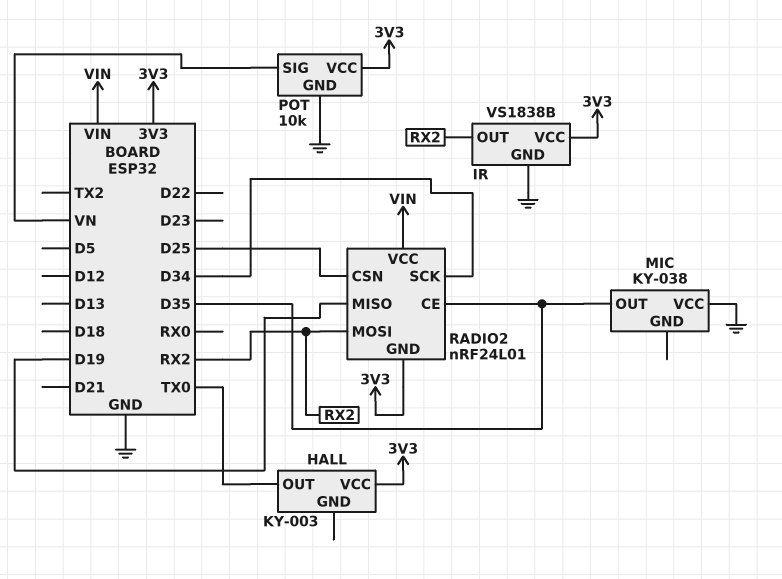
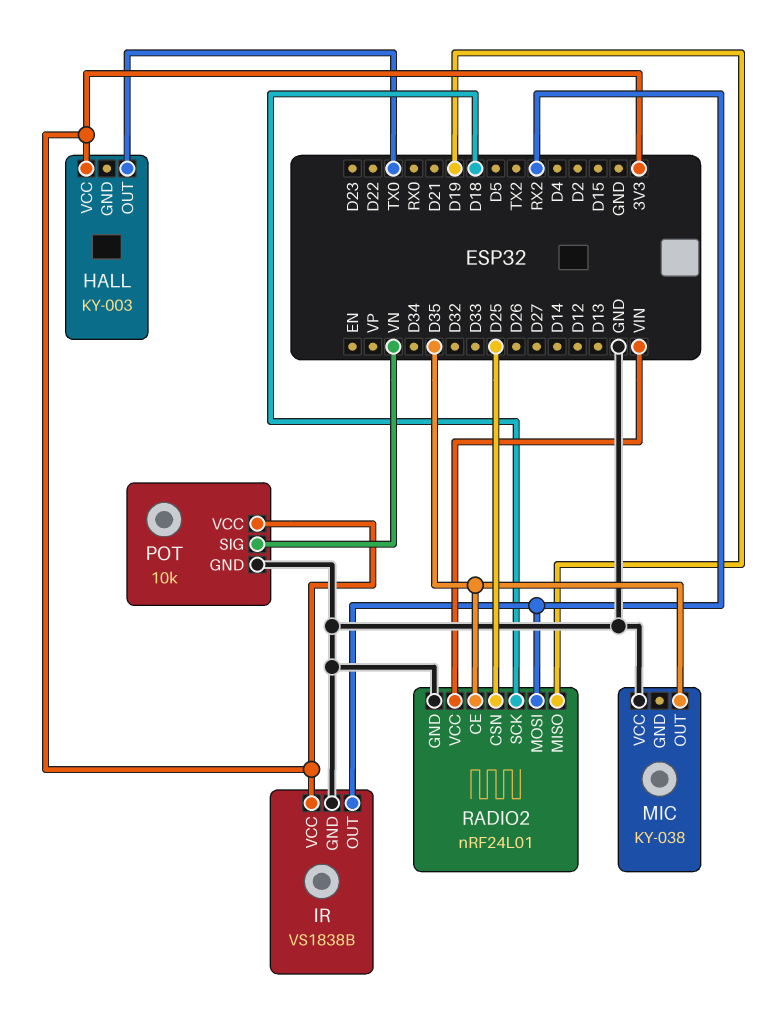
RADIO2 pin GND: 3V3 -> GND
RADIO2 pin SCK: D34 -> D18

